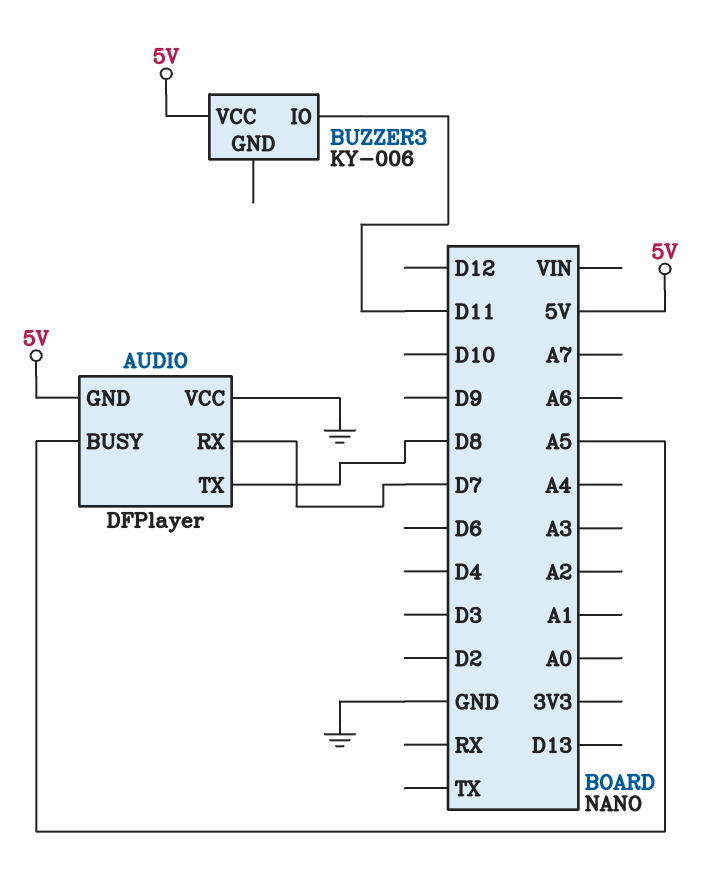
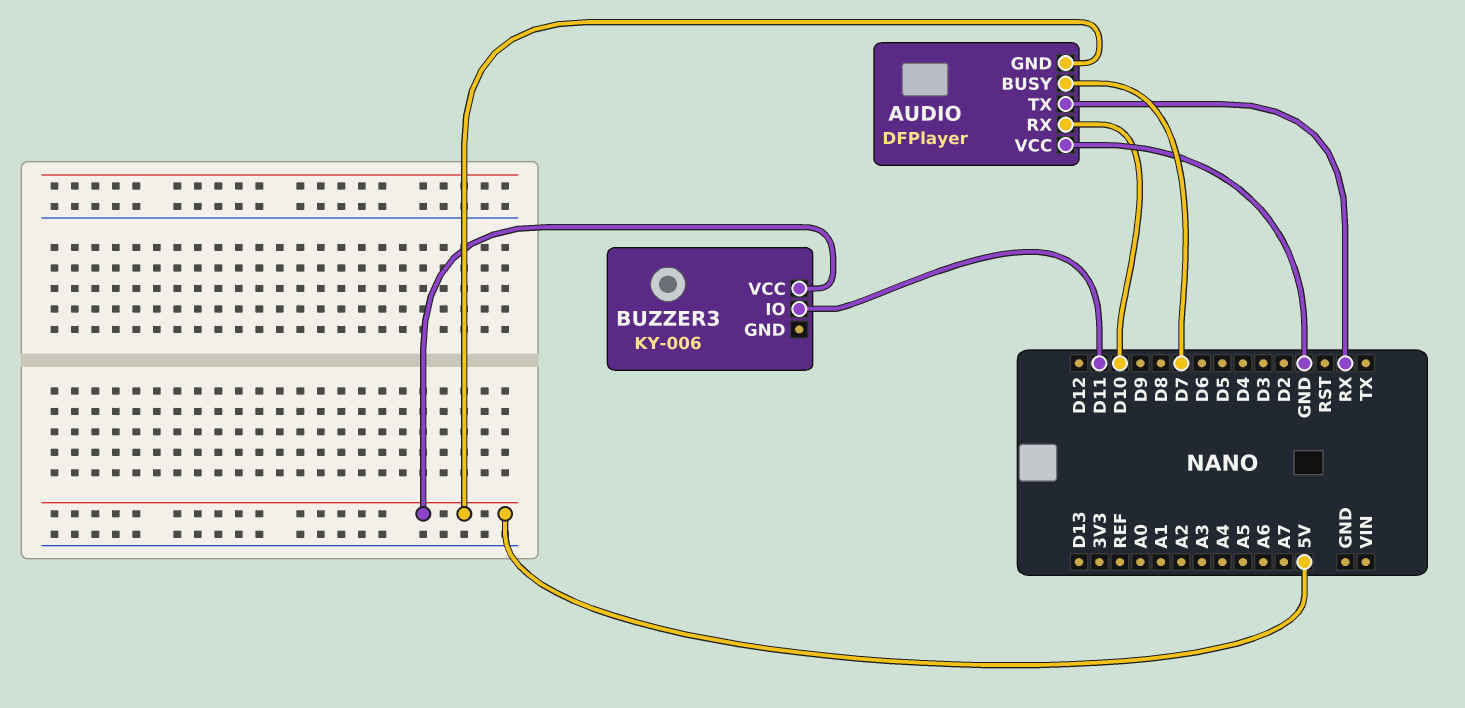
AUDIO pin BUSY: A5 -> D7
AUDIO pin RX: D7 -> D10
AUDIO pin TX: D8 -> RX

